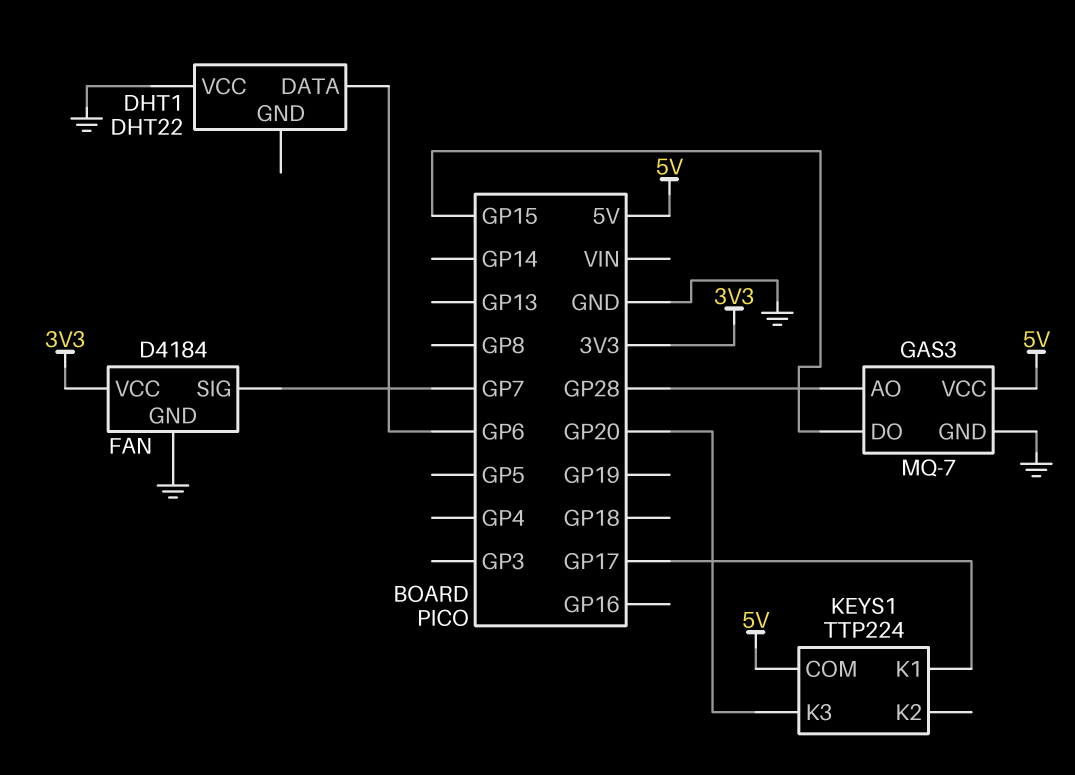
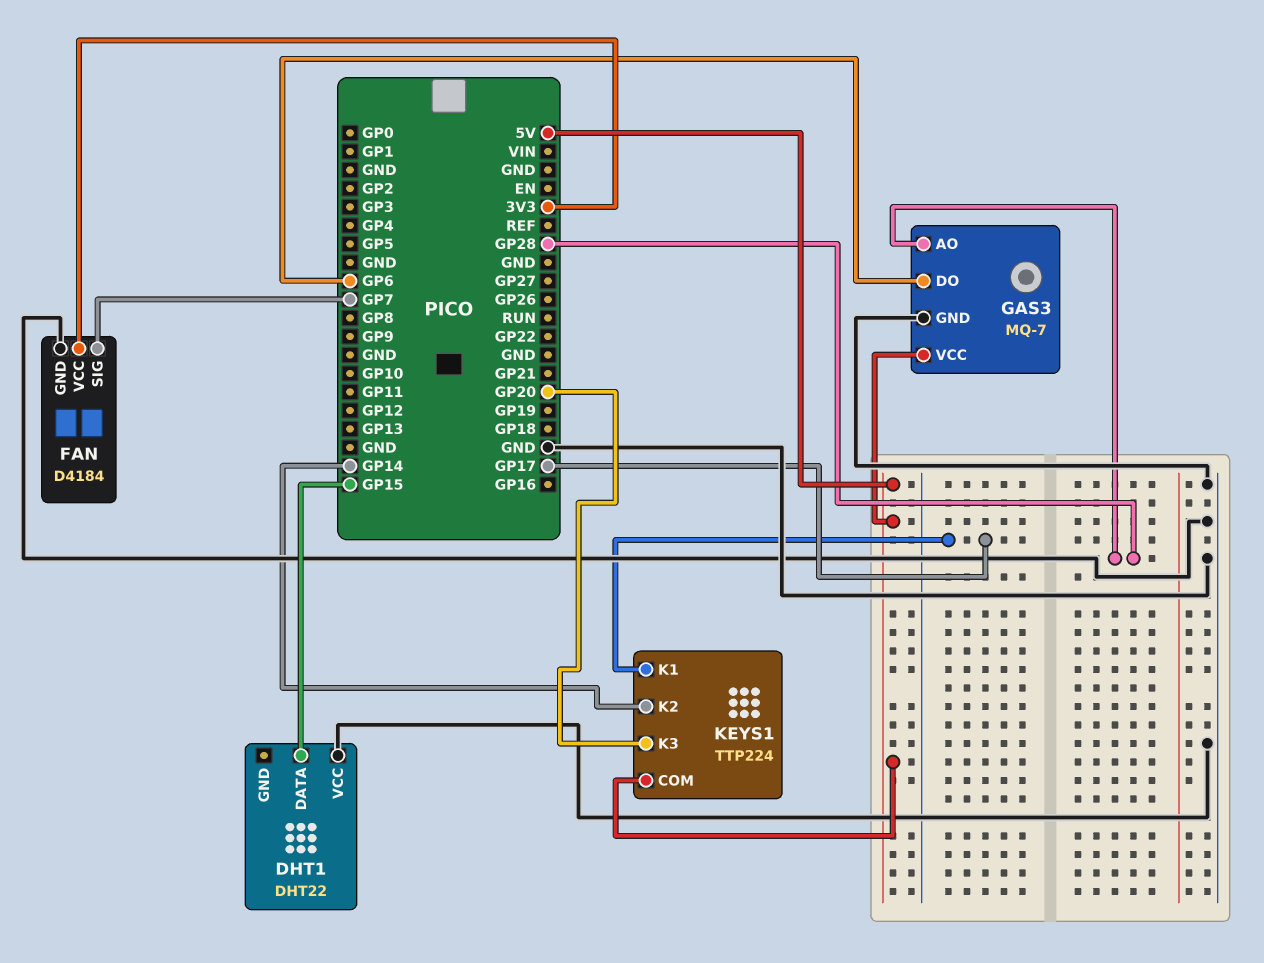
DHT1 pin DATA: GP6 -> GP15
GAS3 pin DO: GP15 -> GP6
KEYS1 pin K2: none -> GP14

